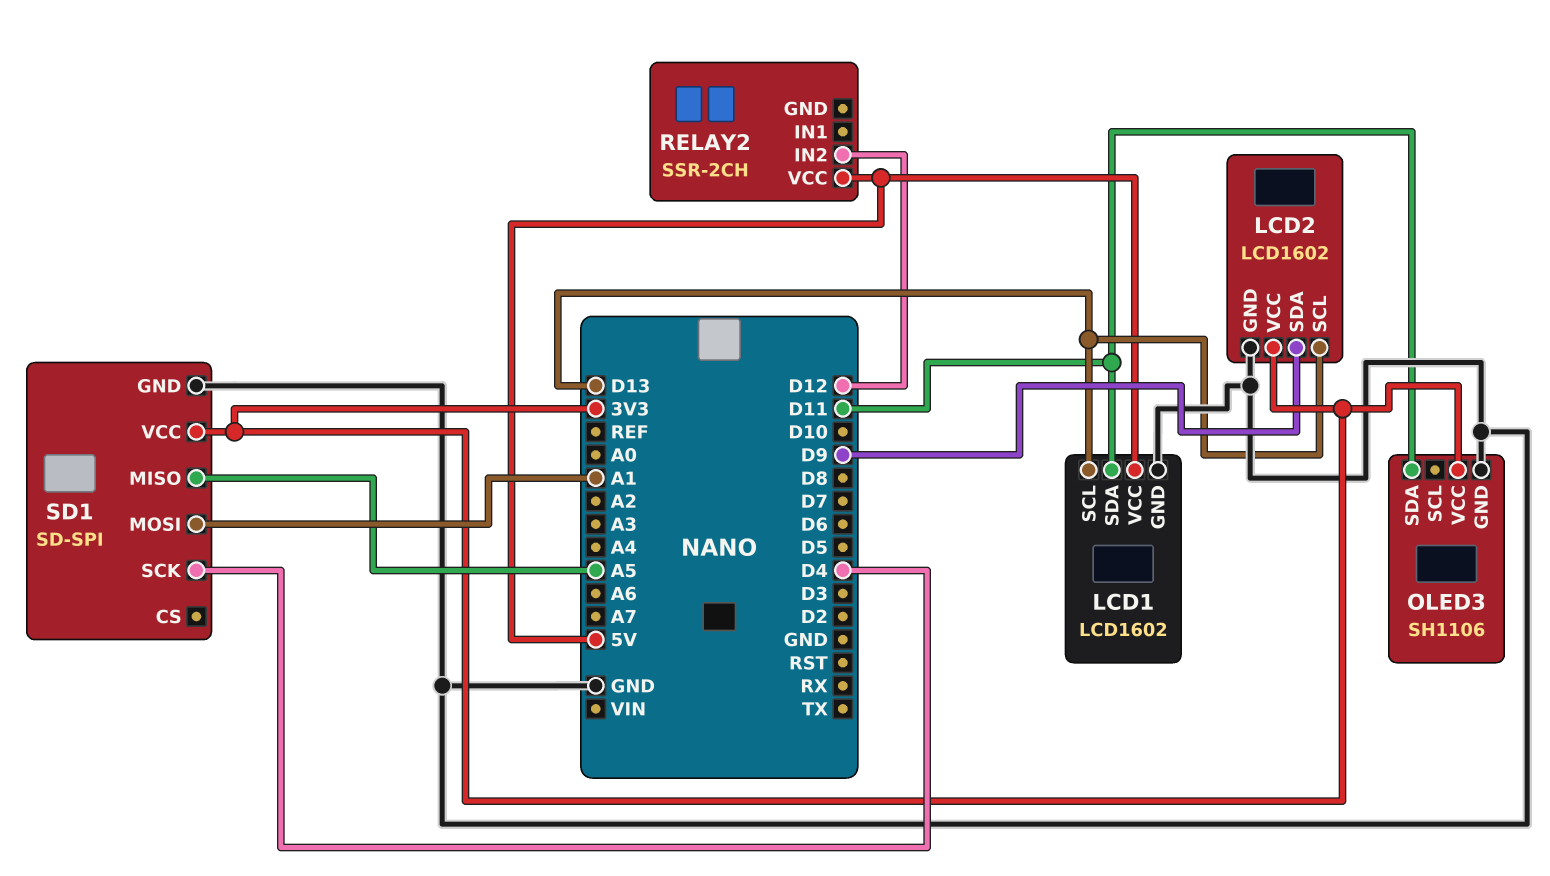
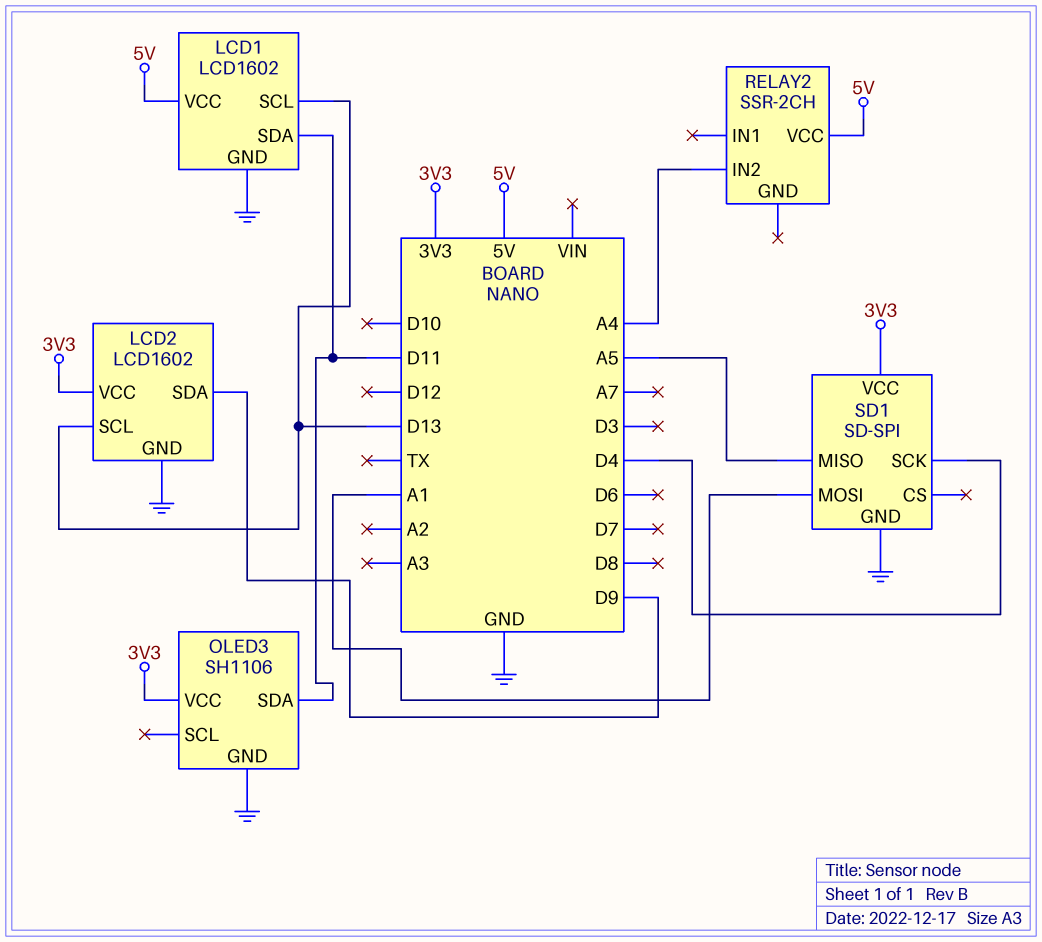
RELAY2 pin IN2: D12 -> A4

